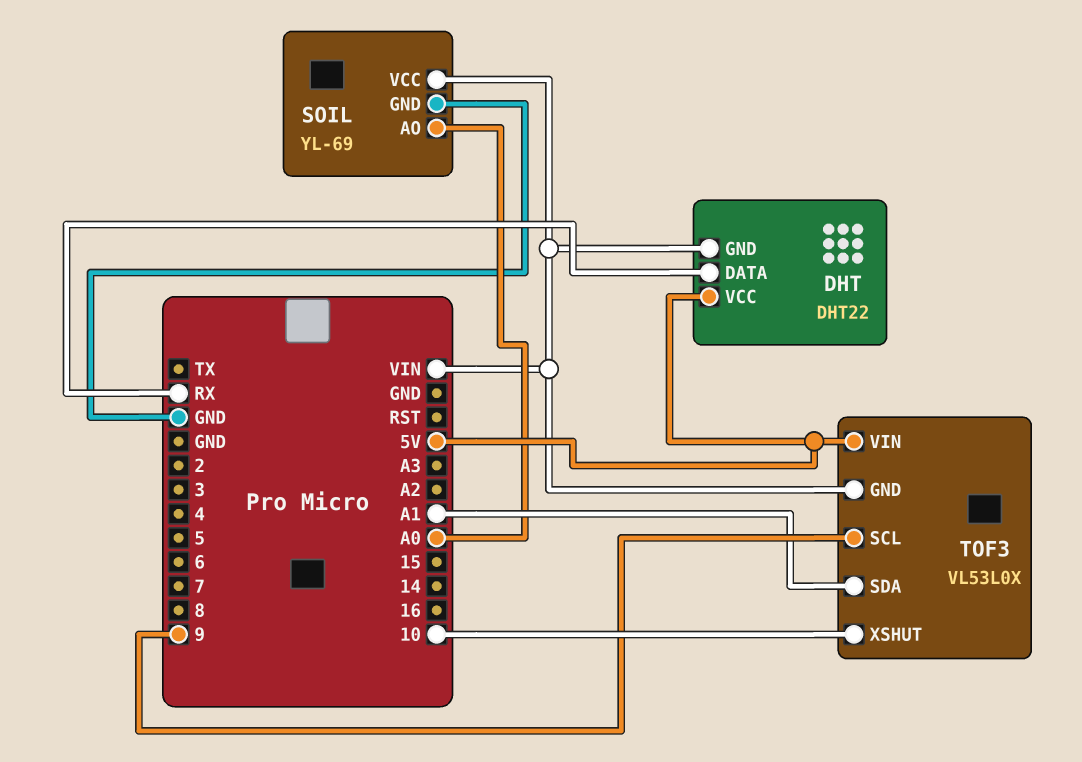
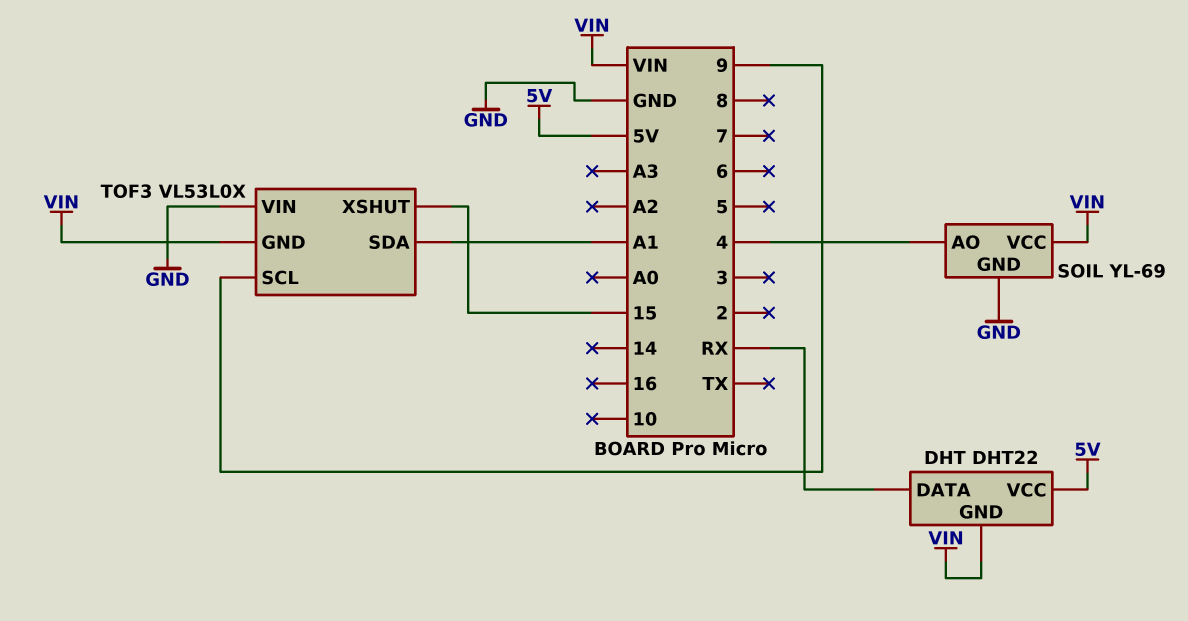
SOIL pin AO: A0 -> 4
TOF3 pin VIN: 5V -> GND
TOF3 pin XSHUT: 10 -> 15

